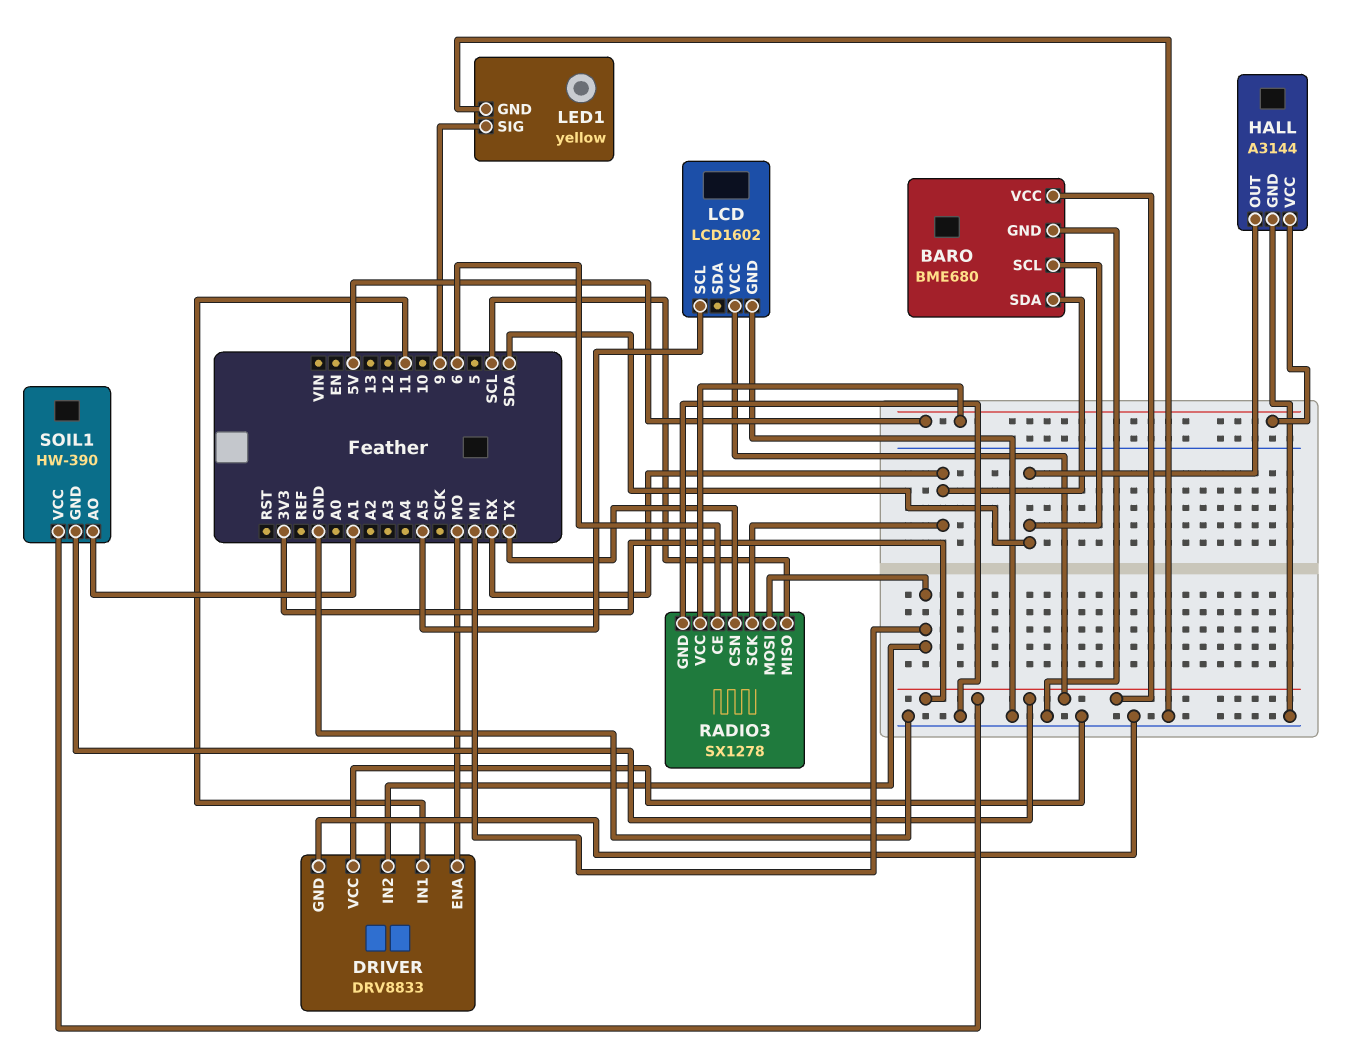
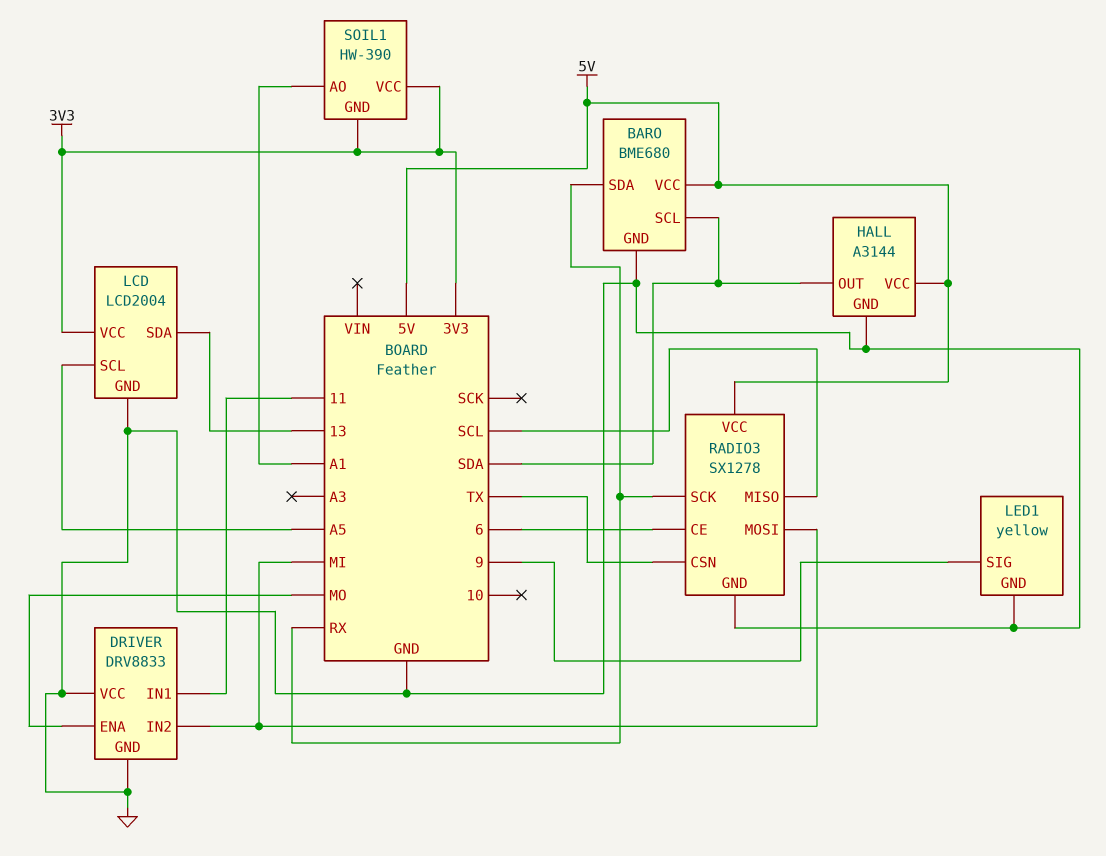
BARO pin VCC: 3V3 -> 5V
LCD: LCD1602 -> LCD2004
LCD pin SDA: none -> 13

